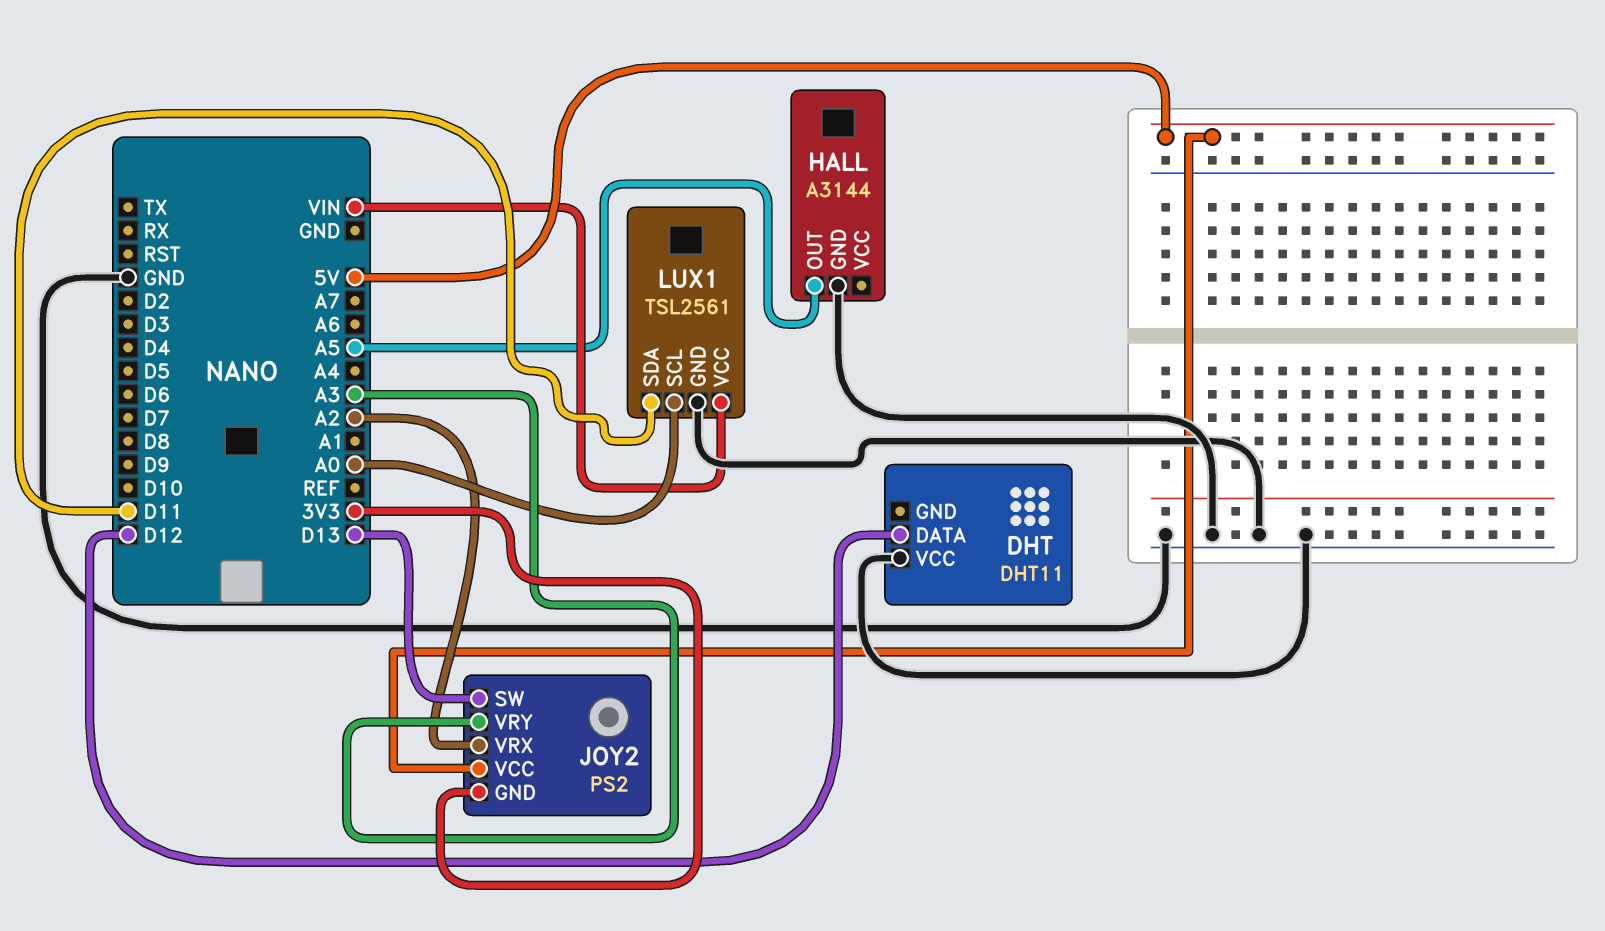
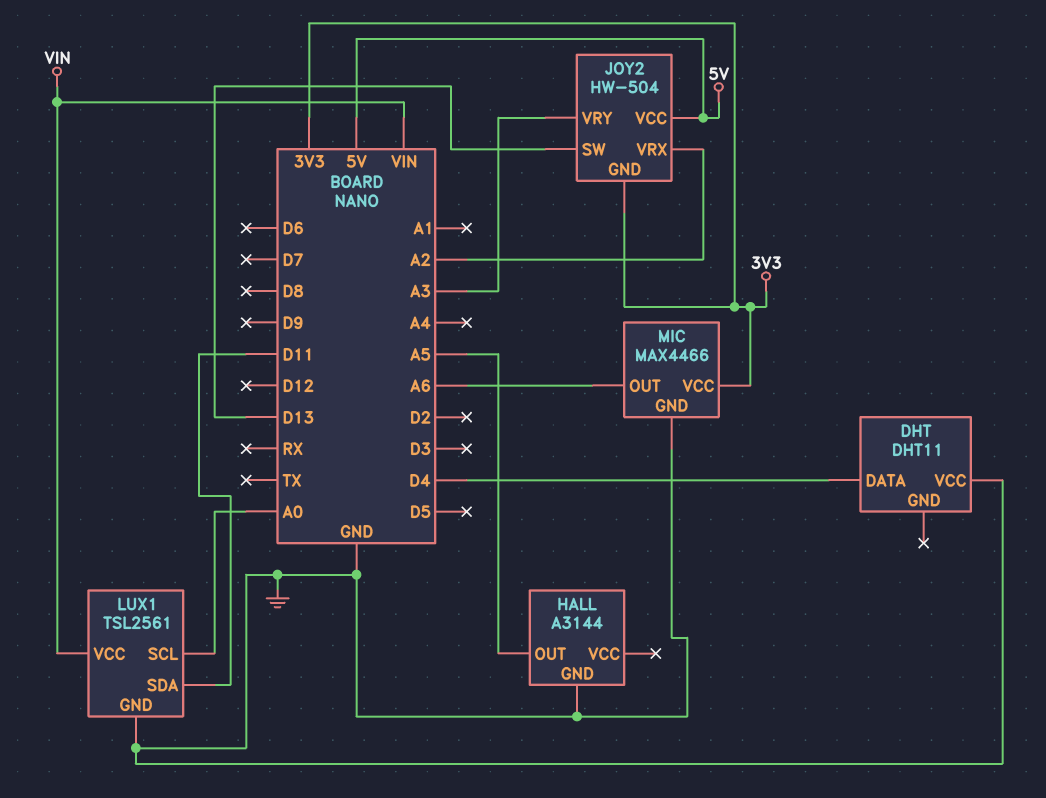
DHT pin DATA: D12 -> D4
JOY2: PS2 -> HW-504
MIC: none -> MAX4466
MIC pin GND: none -> GND
MIC pin OUT: none -> A6
MIC pin VCC: none -> 3V3

